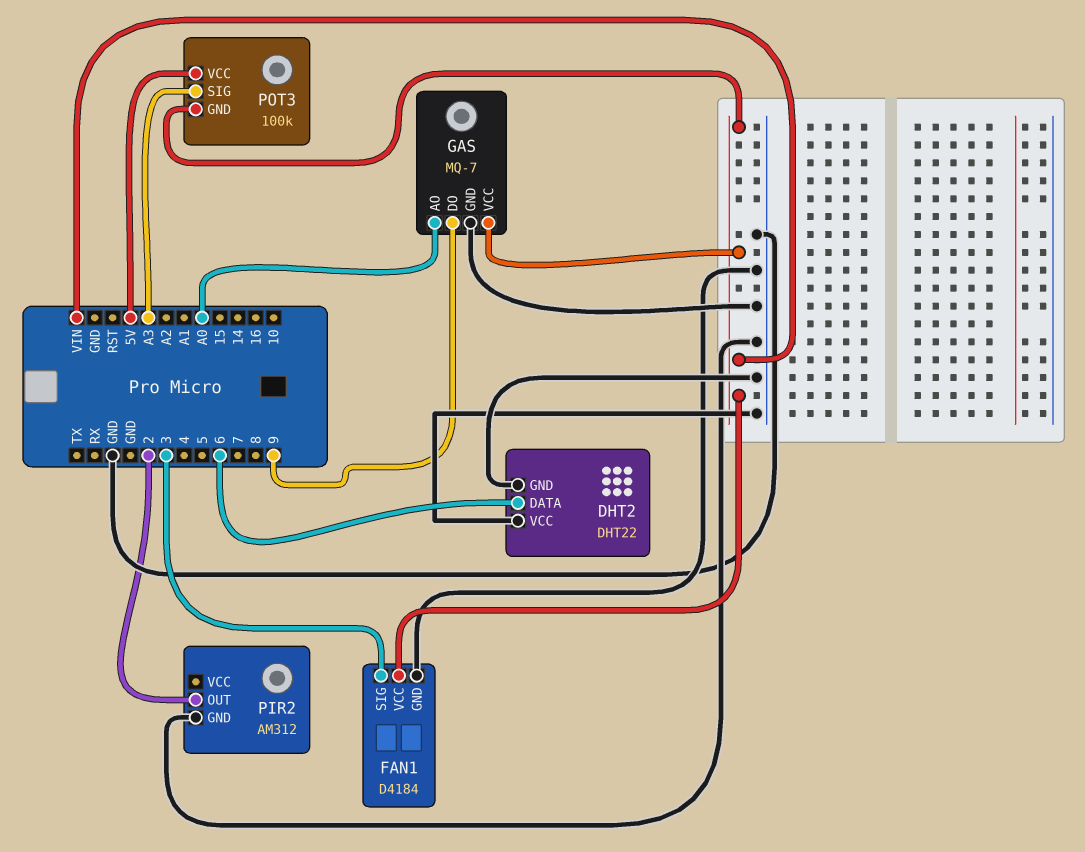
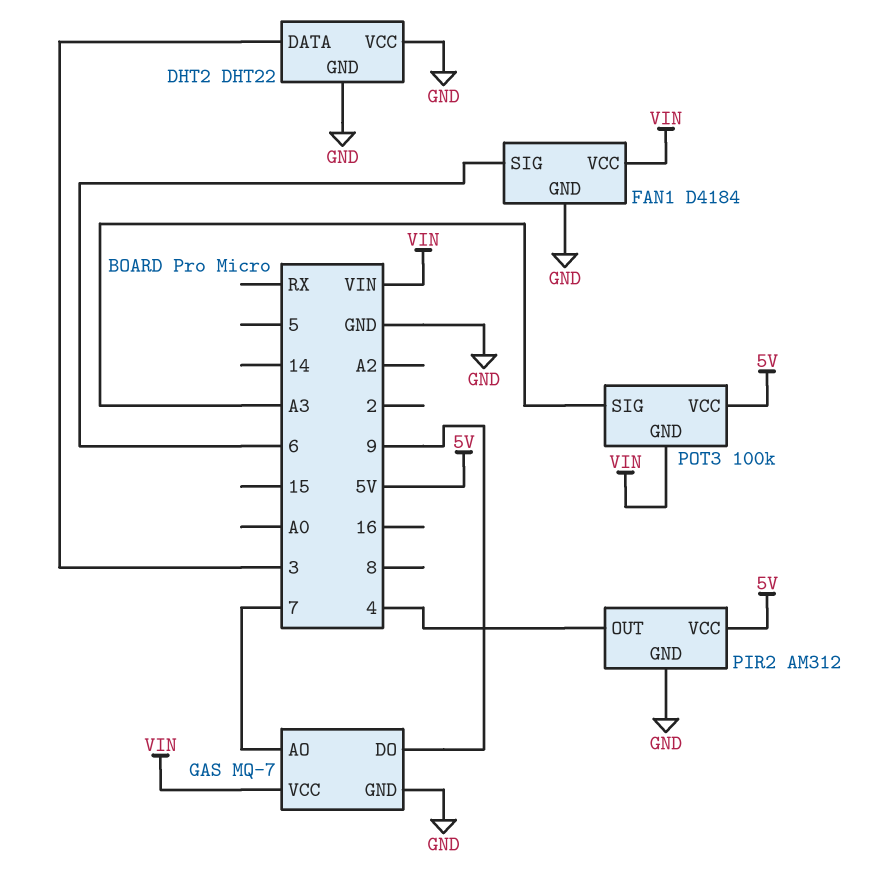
DHT2 pin DATA: 6 -> 3
FAN1 pin SIG: 3 -> 6
GAS pin AO: A0 -> 7
PIR2 pin OUT: 2 -> 4
PIR2 pin VCC: none -> 5V

